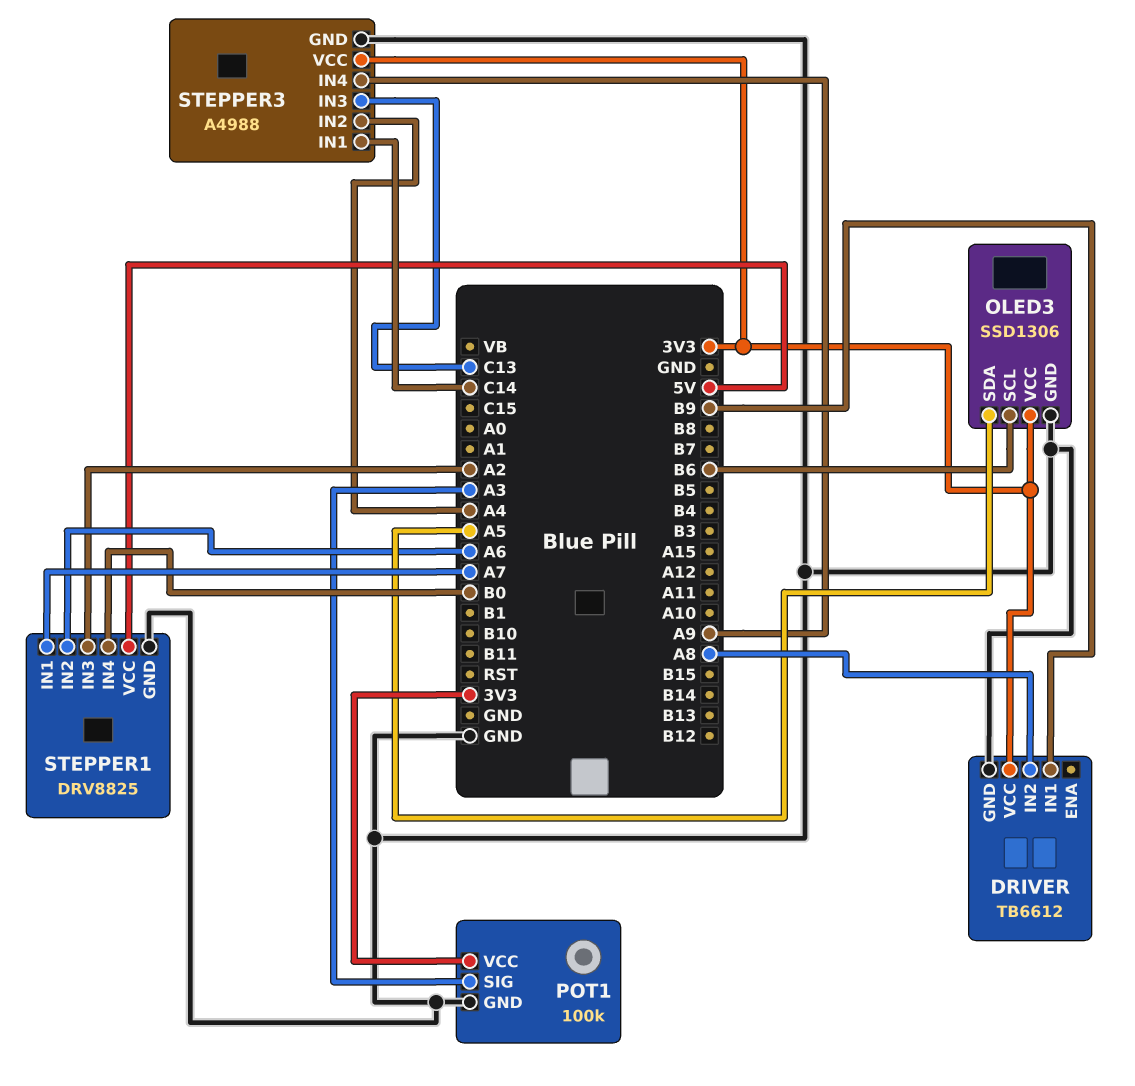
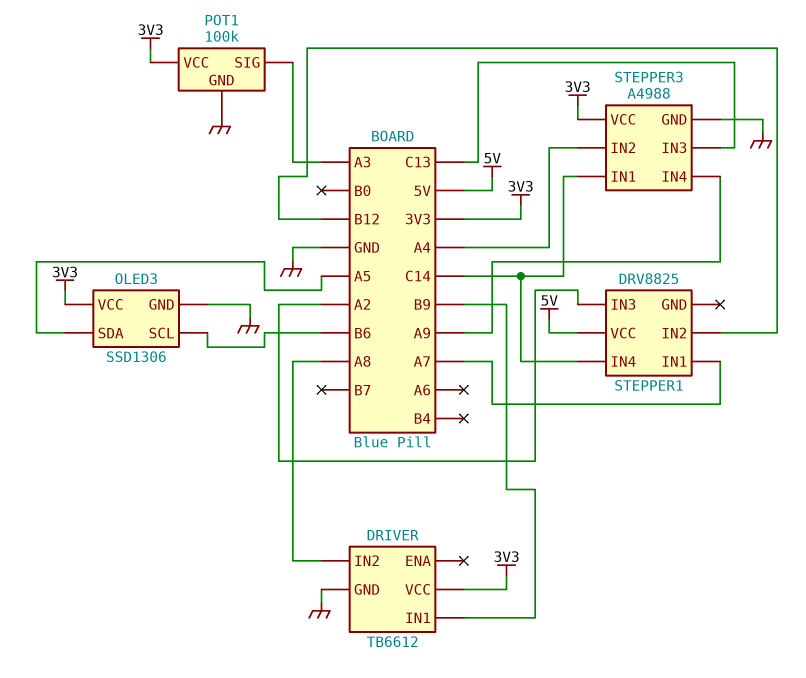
STEPPER1 pin GND: GND -> none
STEPPER1 pin IN2: A6 -> B12
STEPPER1 pin IN4: B0 -> C14

